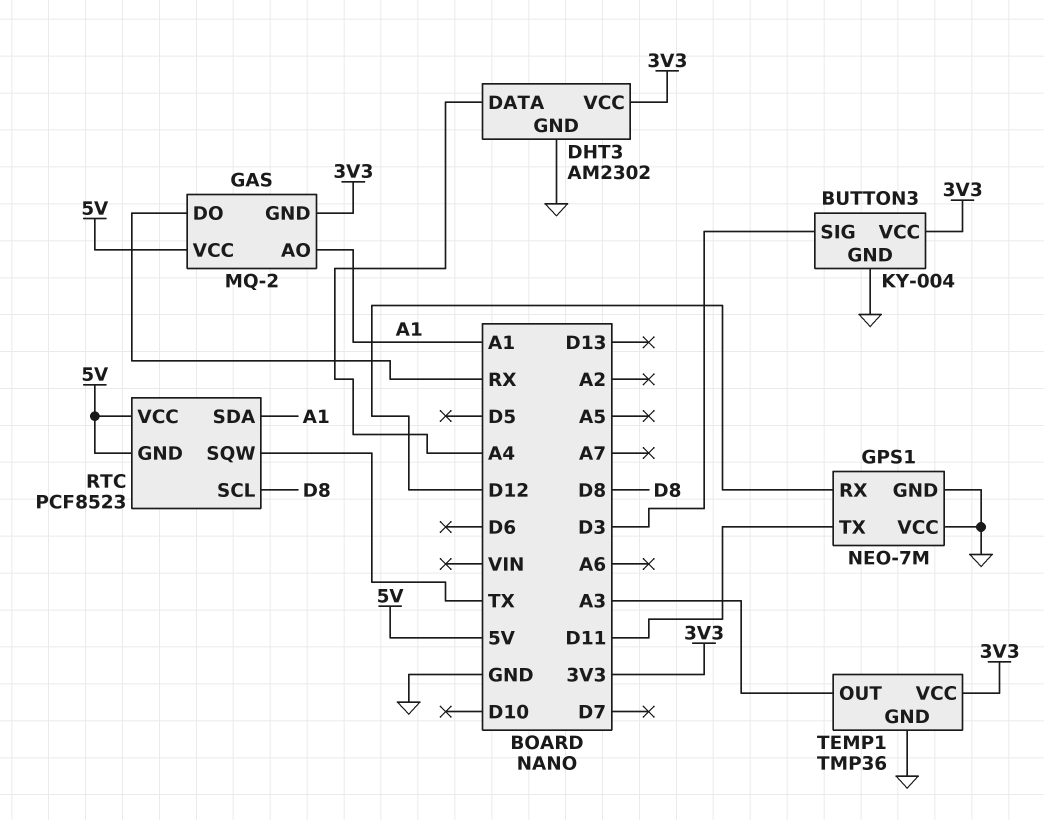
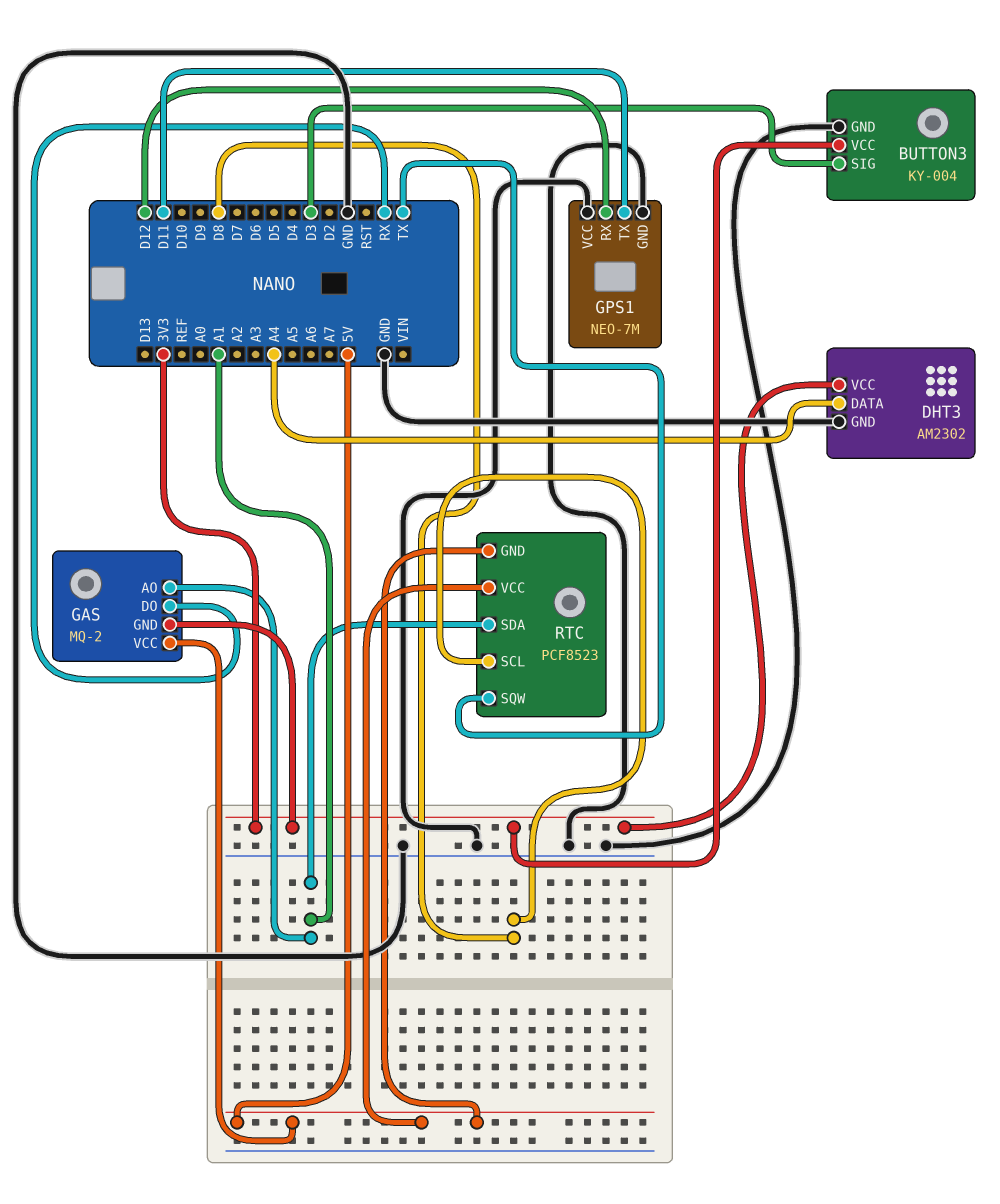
TEMP1: TMP36 -> none
TEMP1 pin GND: GND -> none
TEMP1 pin OUT: A3 -> none
TEMP1 pin VCC: 3V3 -> none

